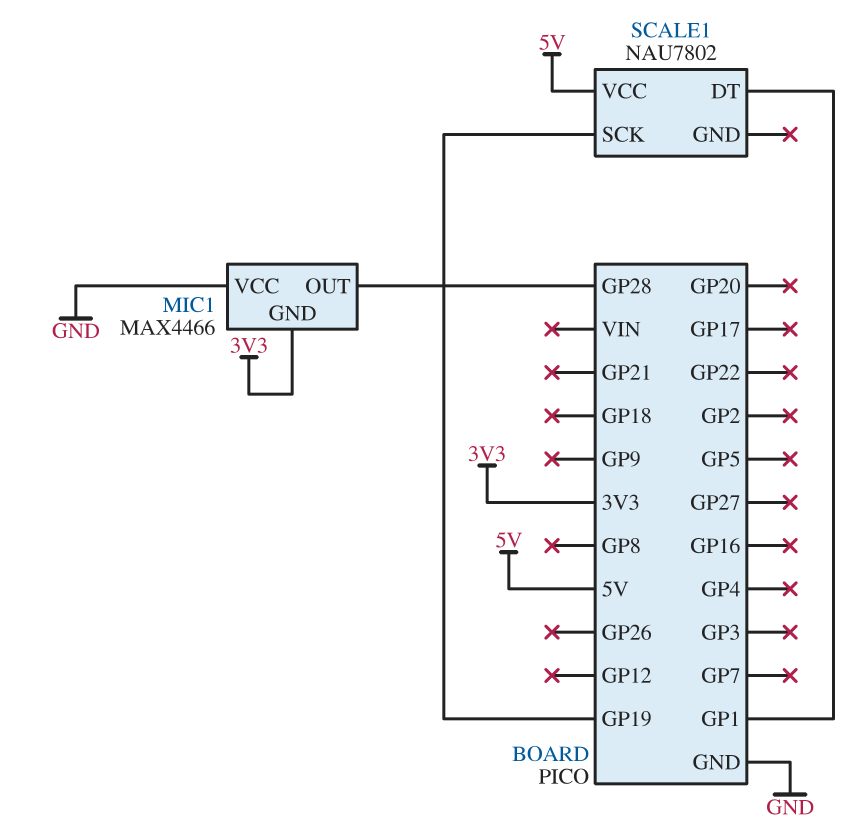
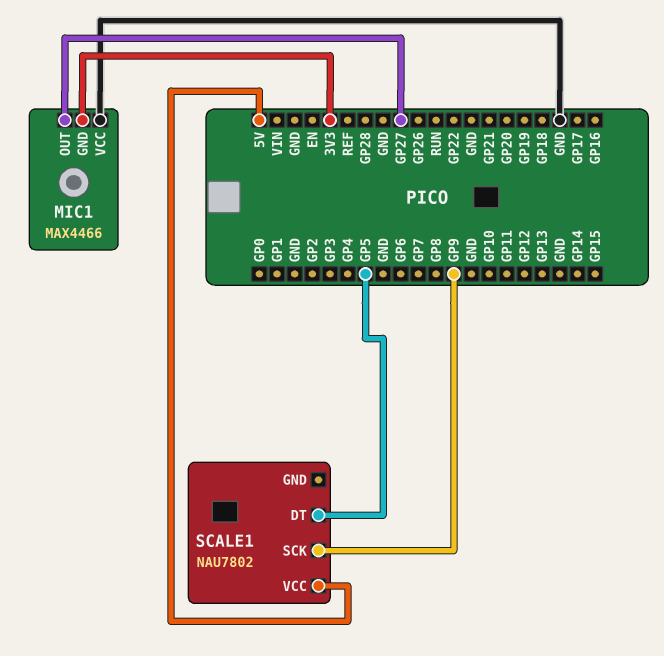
MIC1 pin OUT: GP28 -> GP27
SCALE1 pin DT: GP1 -> GP5
SCALE1 pin SCK: GP19 -> GP9

